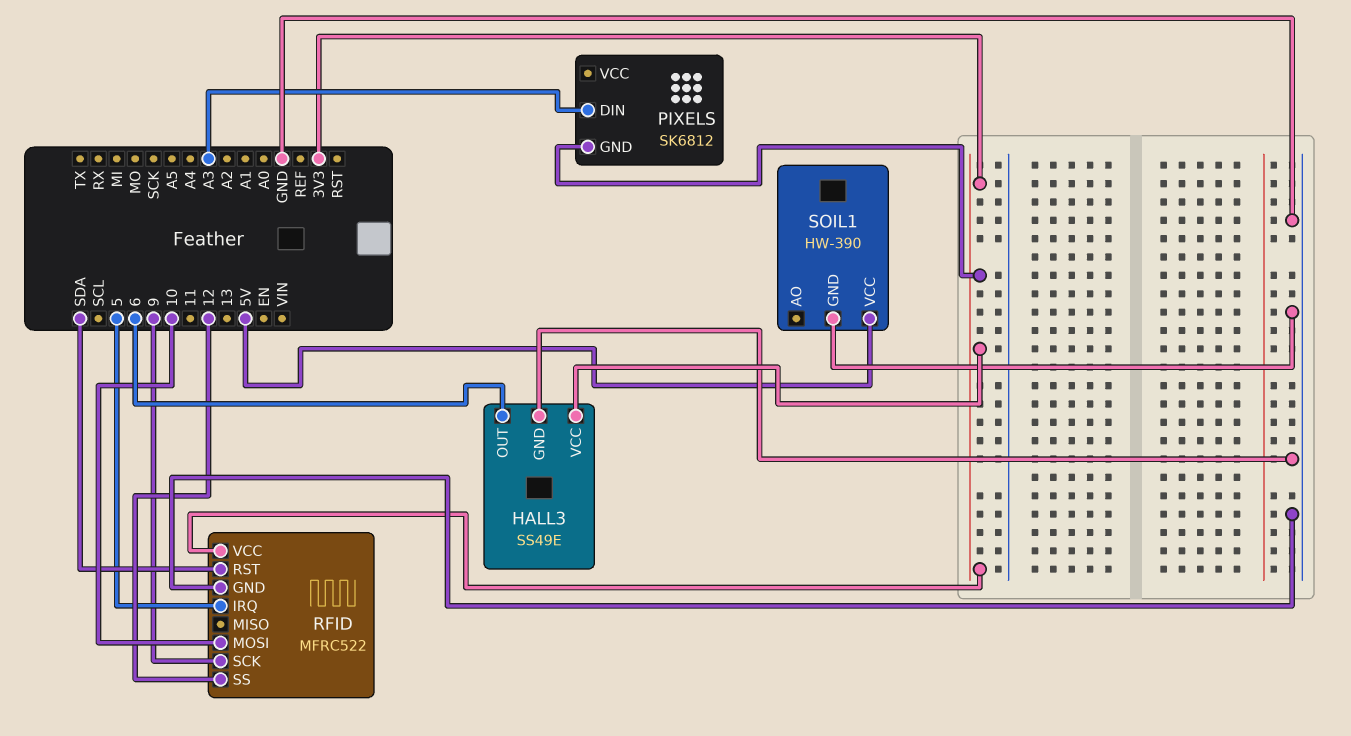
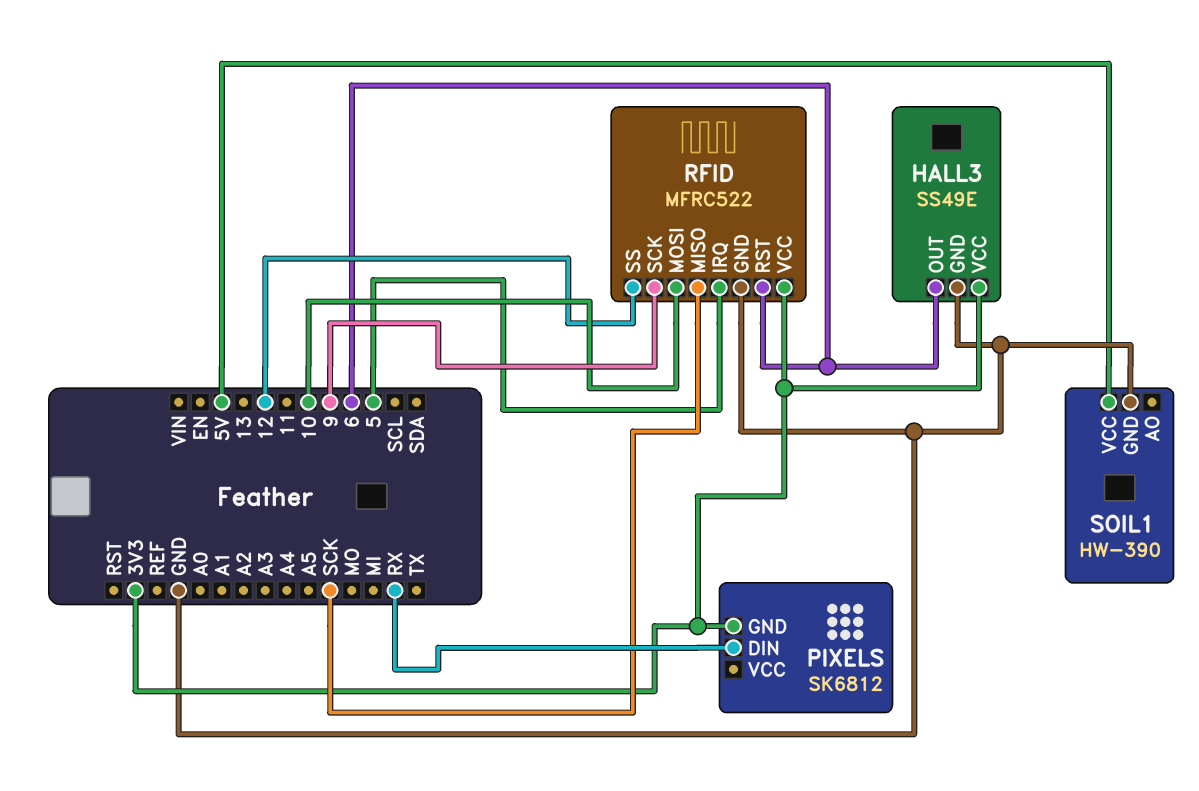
PIXELS pin DIN: A3 -> RX
RFID pin MISO: none -> SCK
RFID pin RST: SDA -> 6

